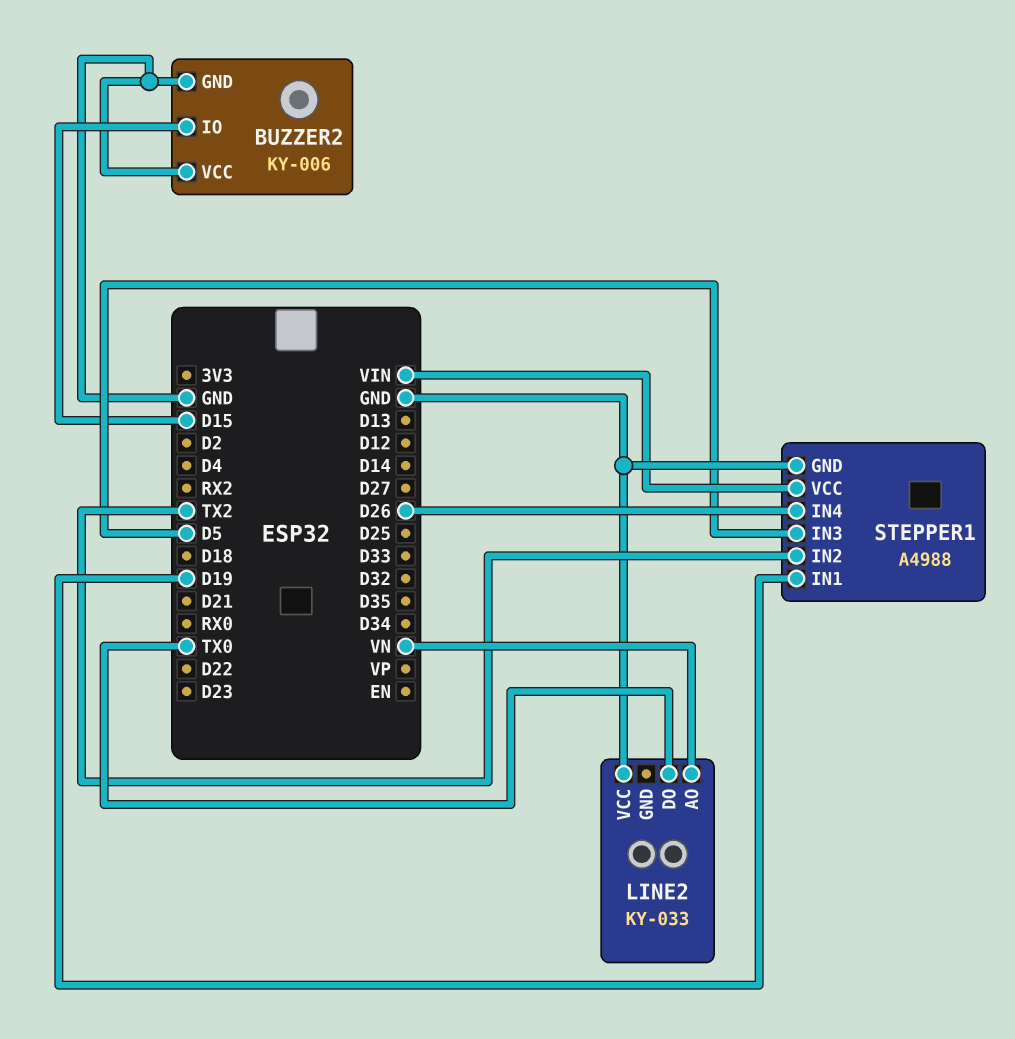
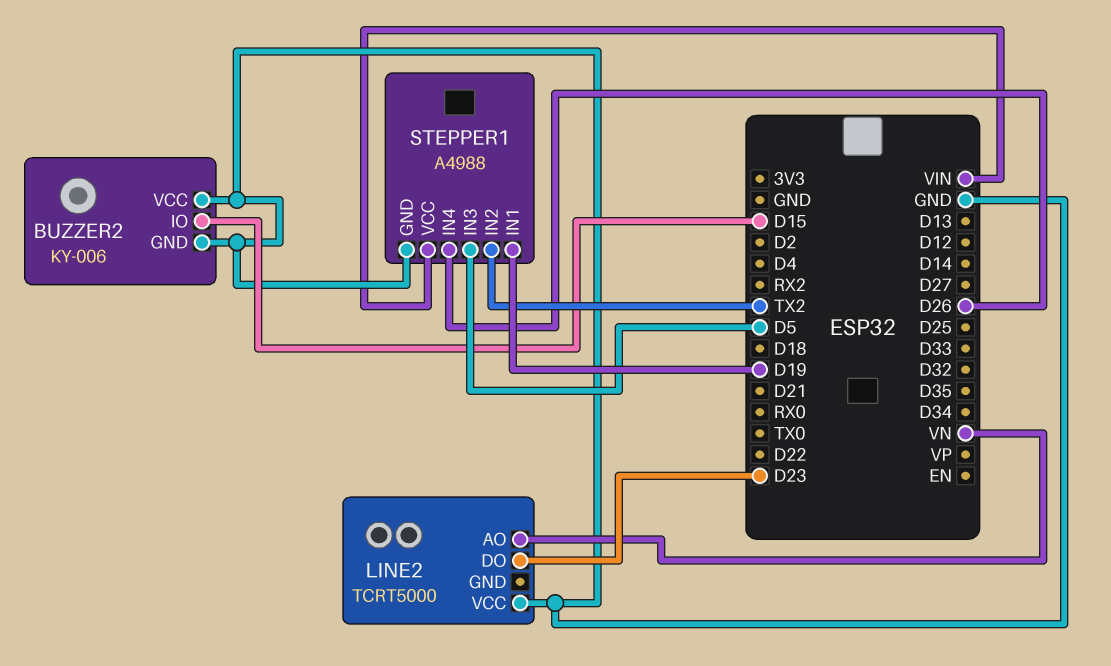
LINE2: KY-033 -> TCRT5000
LINE2 pin DO: TX0 -> D23

